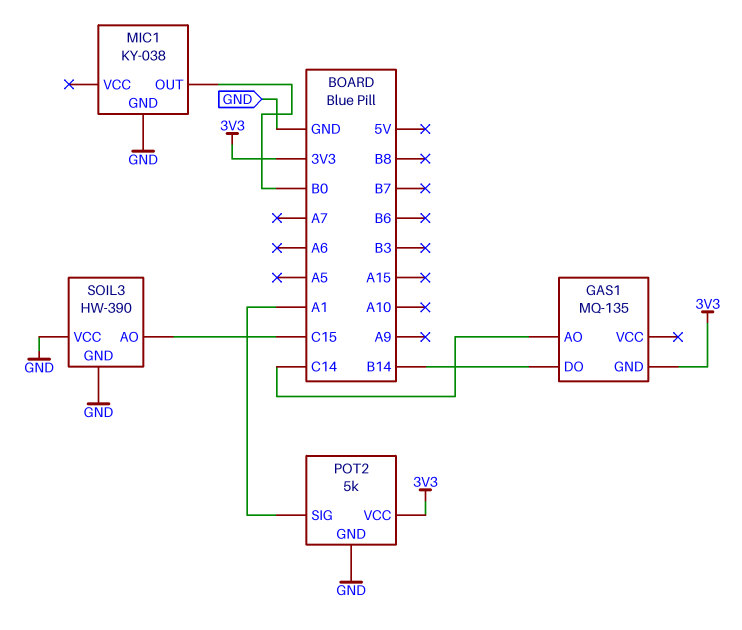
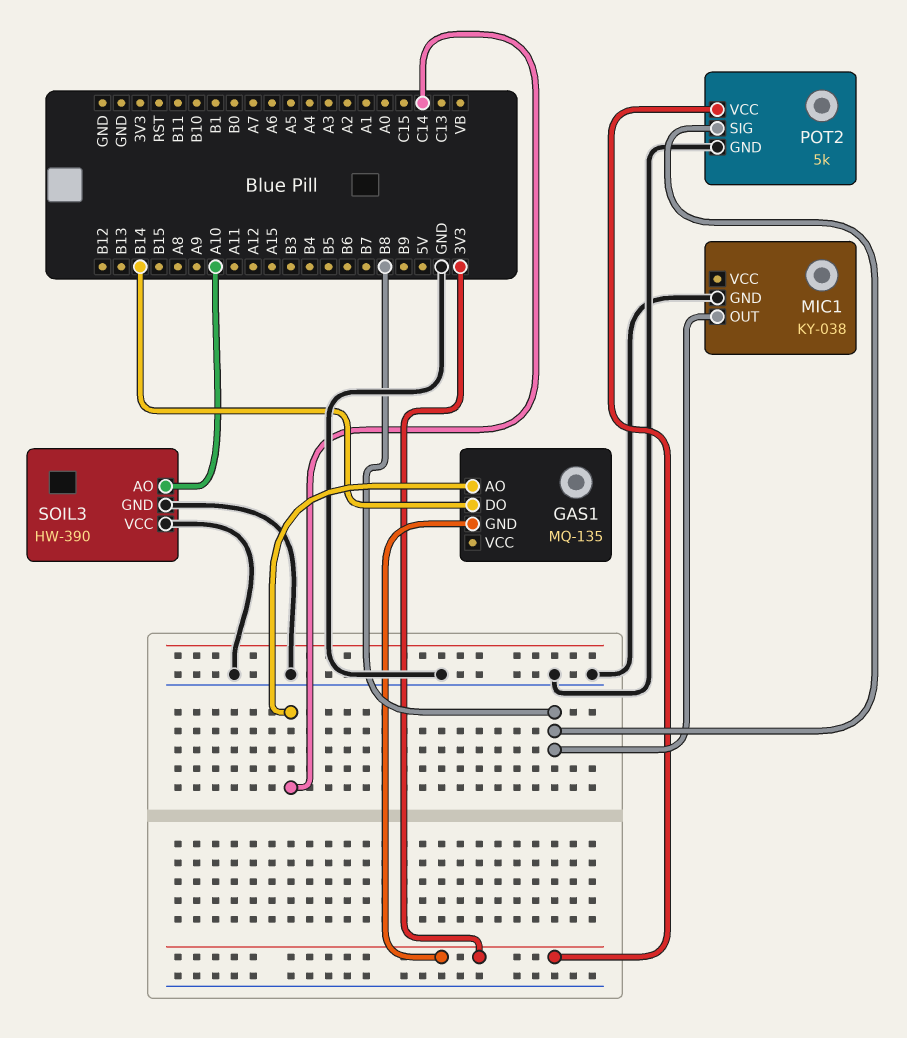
MIC1 pin OUT: B0 -> B8
POT2 pin SIG: A1 -> B8
SOIL3 pin AO: C15 -> A10

